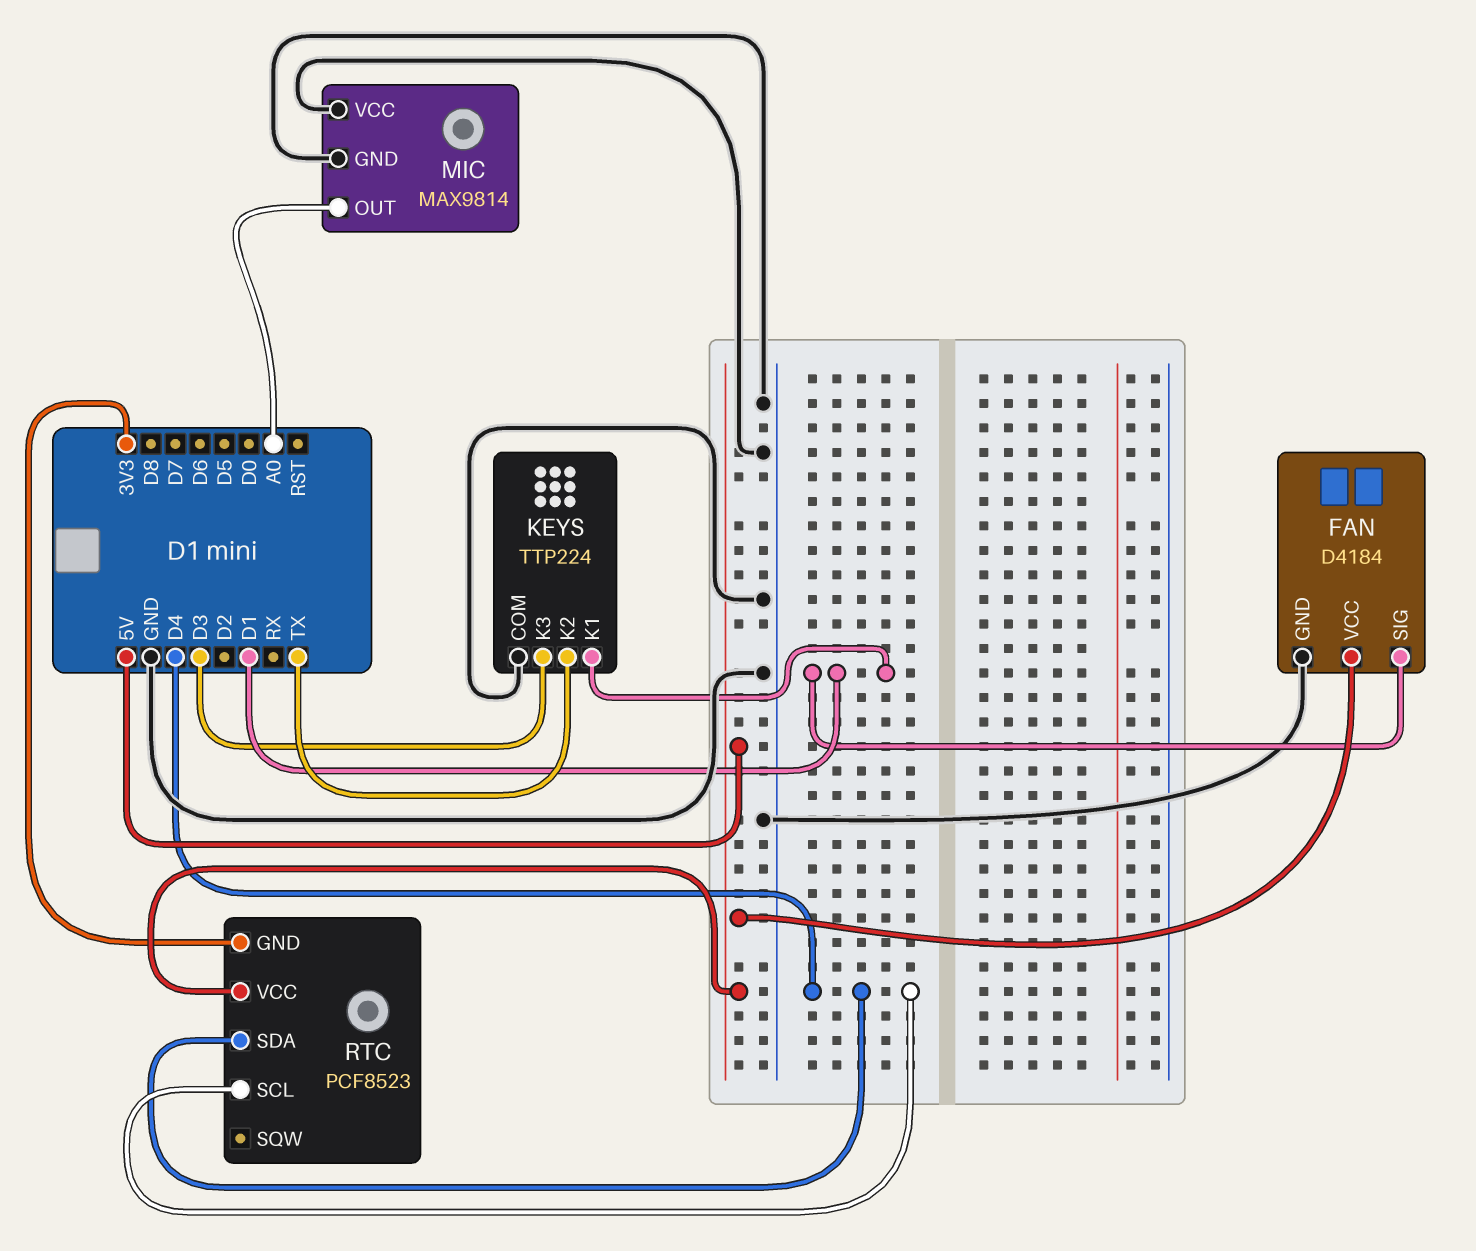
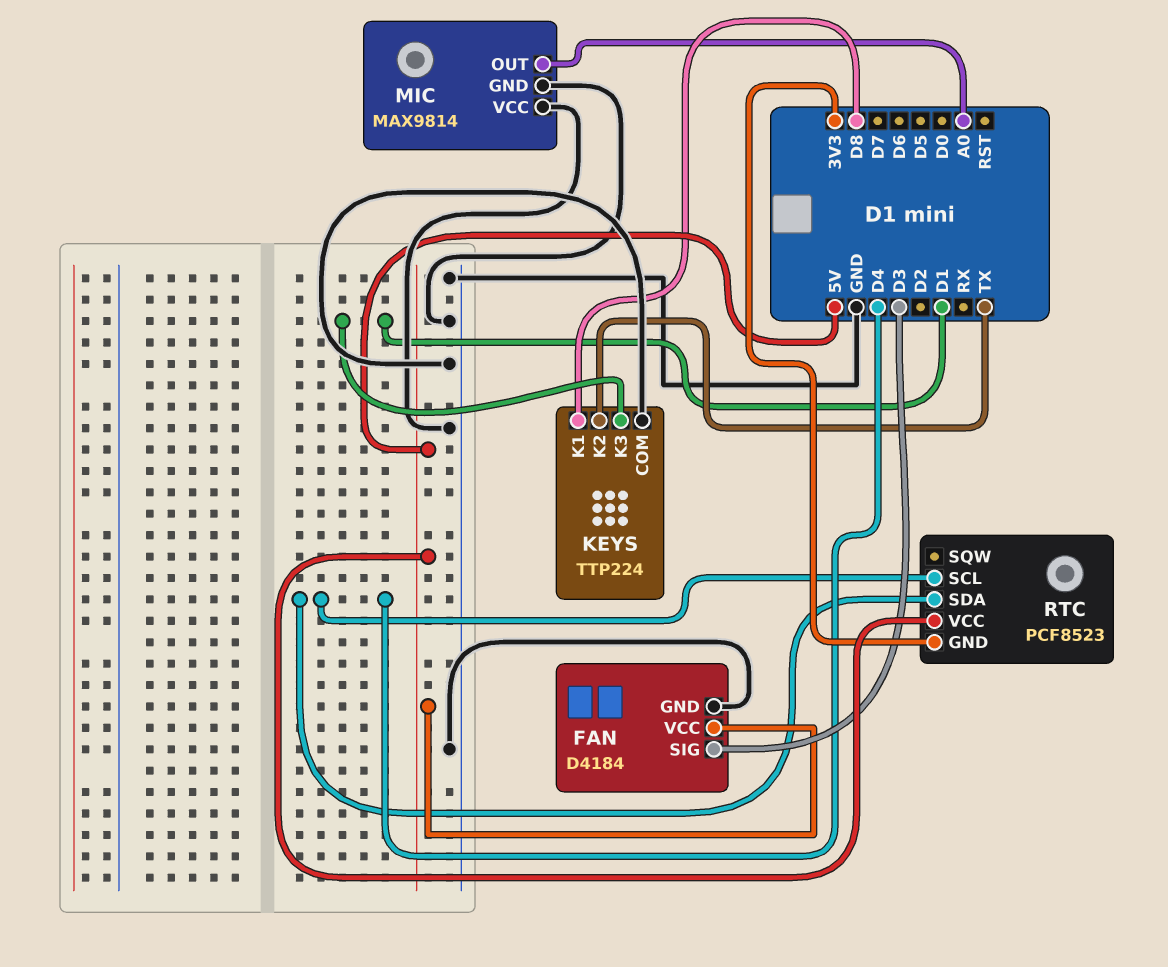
FAN pin SIG: D1 -> D3
KEYS pin K1: D1 -> D8
KEYS pin K3: D3 -> D1

